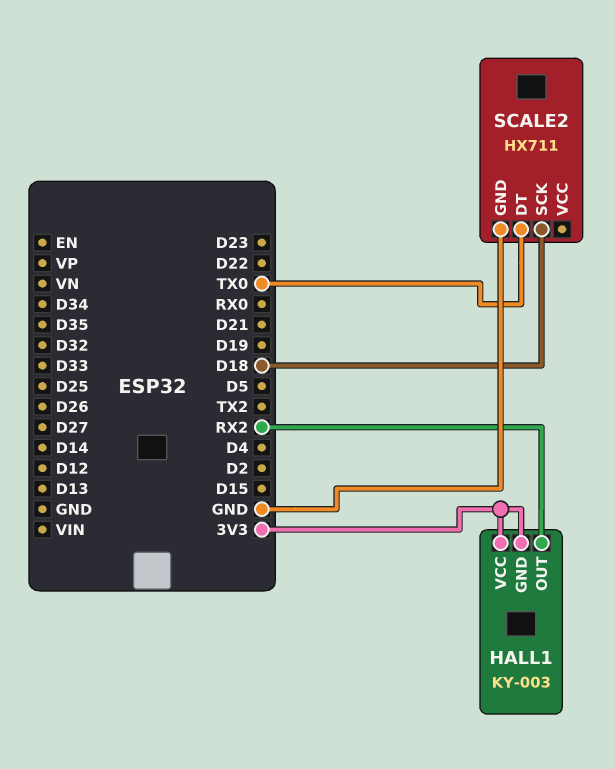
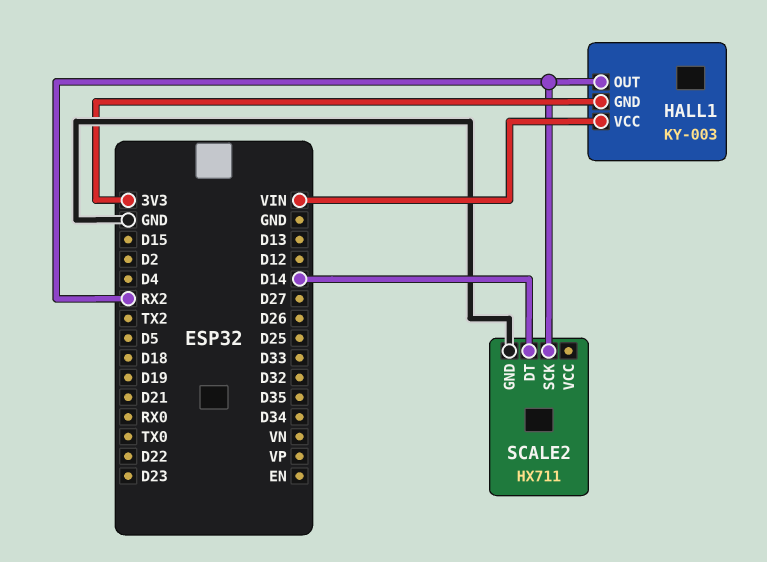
HALL1 pin VCC: 3V3 -> VIN
SCALE2 pin DT: TX0 -> D14
SCALE2 pin SCK: D18 -> RX2

